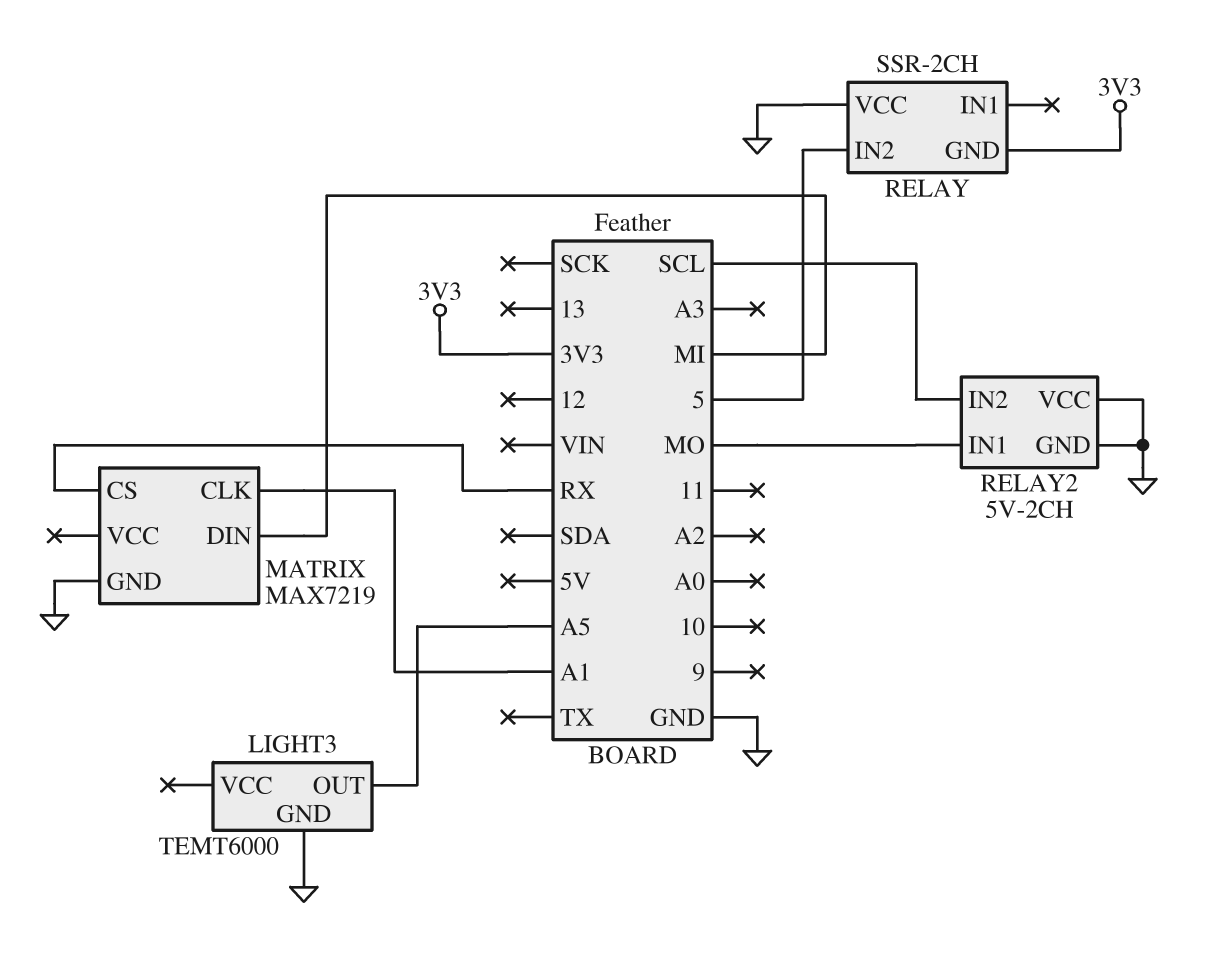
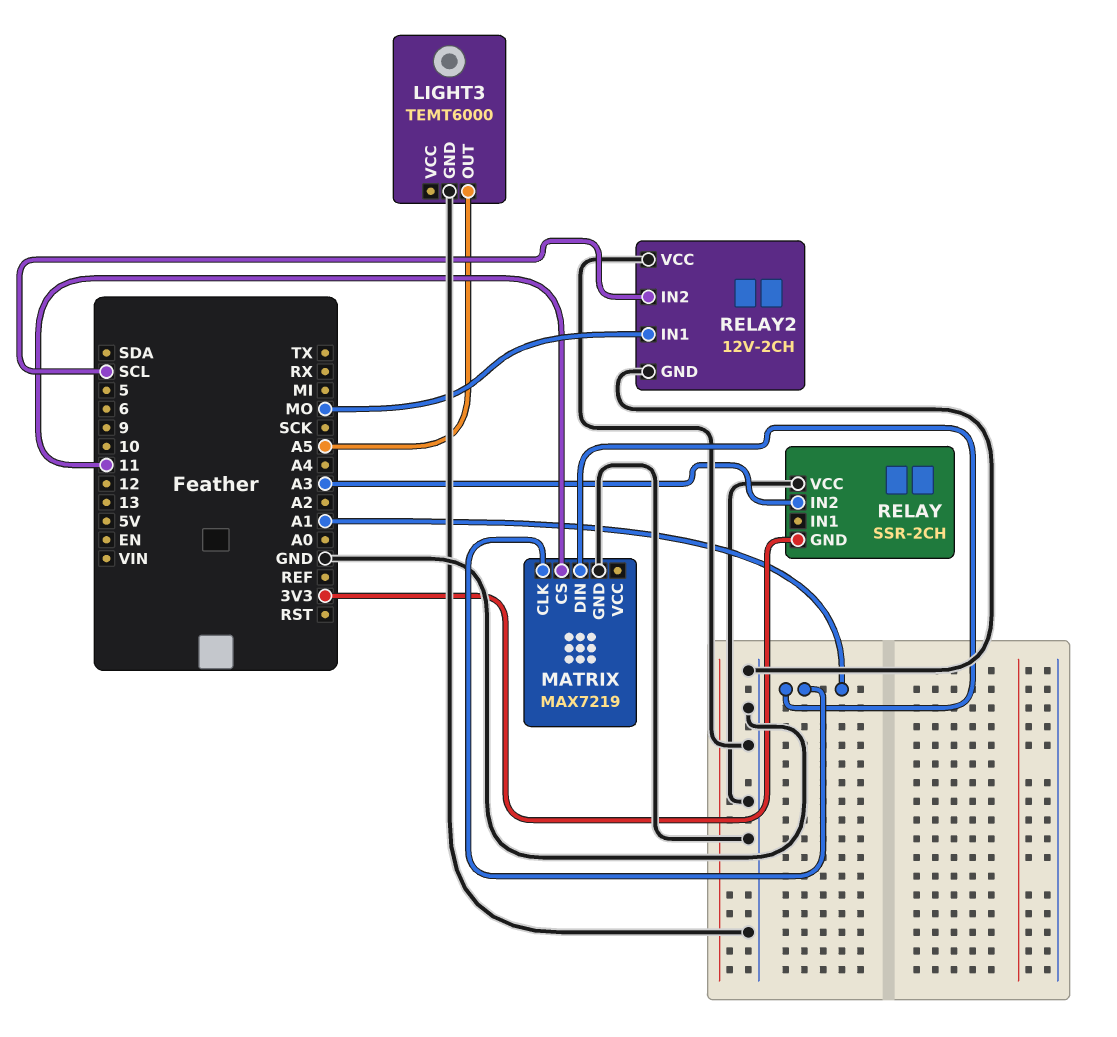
MATRIX pin CS: RX -> 11
MATRIX pin DIN: MI -> A1
RELAY pin IN2: 5 -> A3
RELAY2: 5V-2CH -> 12V-2CH

